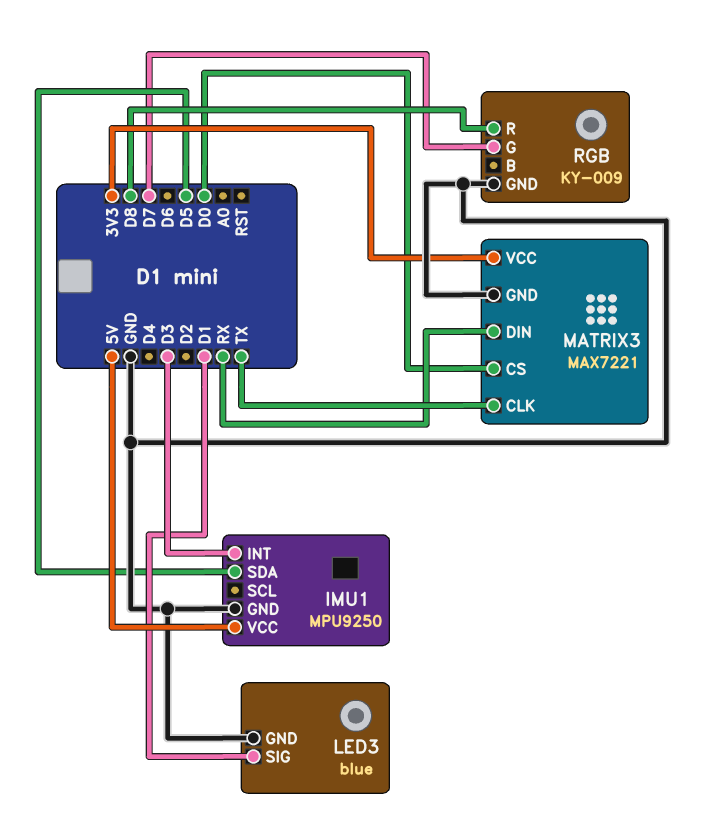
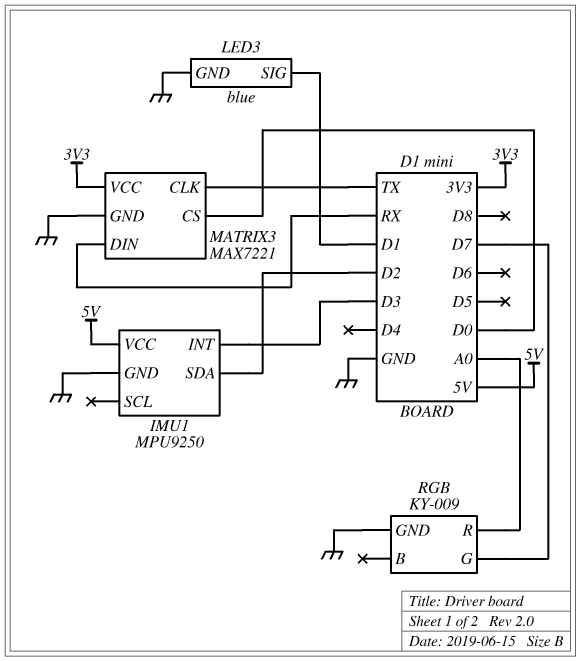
IMU1 pin SDA: D5 -> D2
RGB pin R: D8 -> A0

